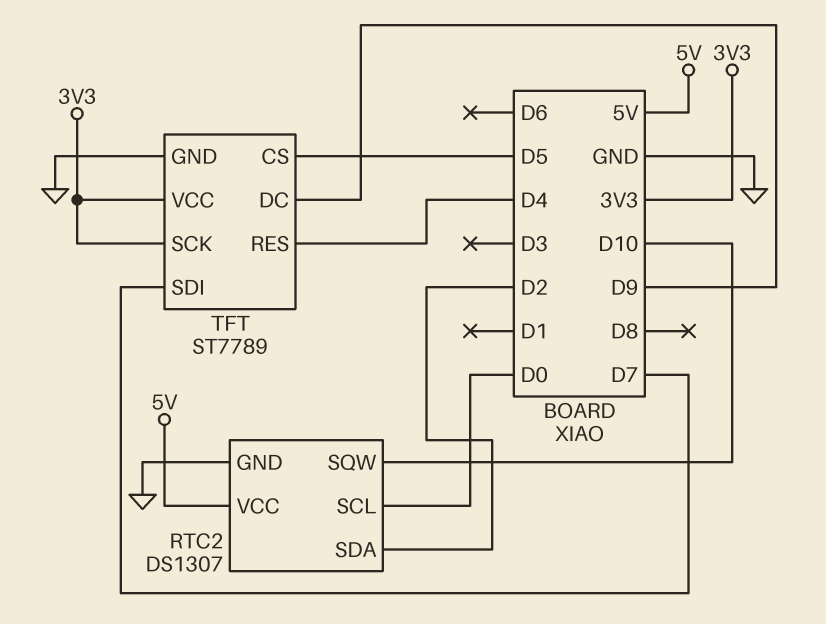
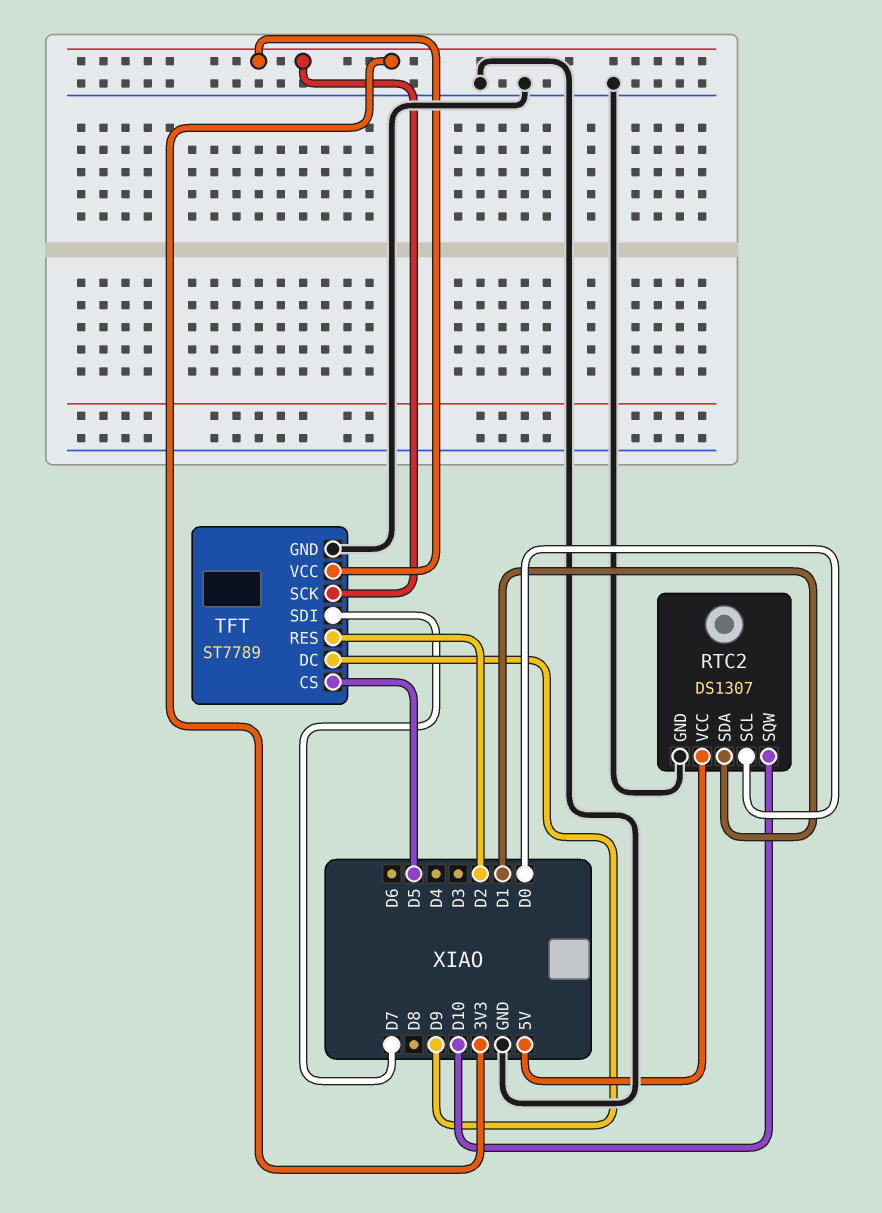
RTC2 pin SDA: D2 -> D1
TFT pin RES: D4 -> D2

